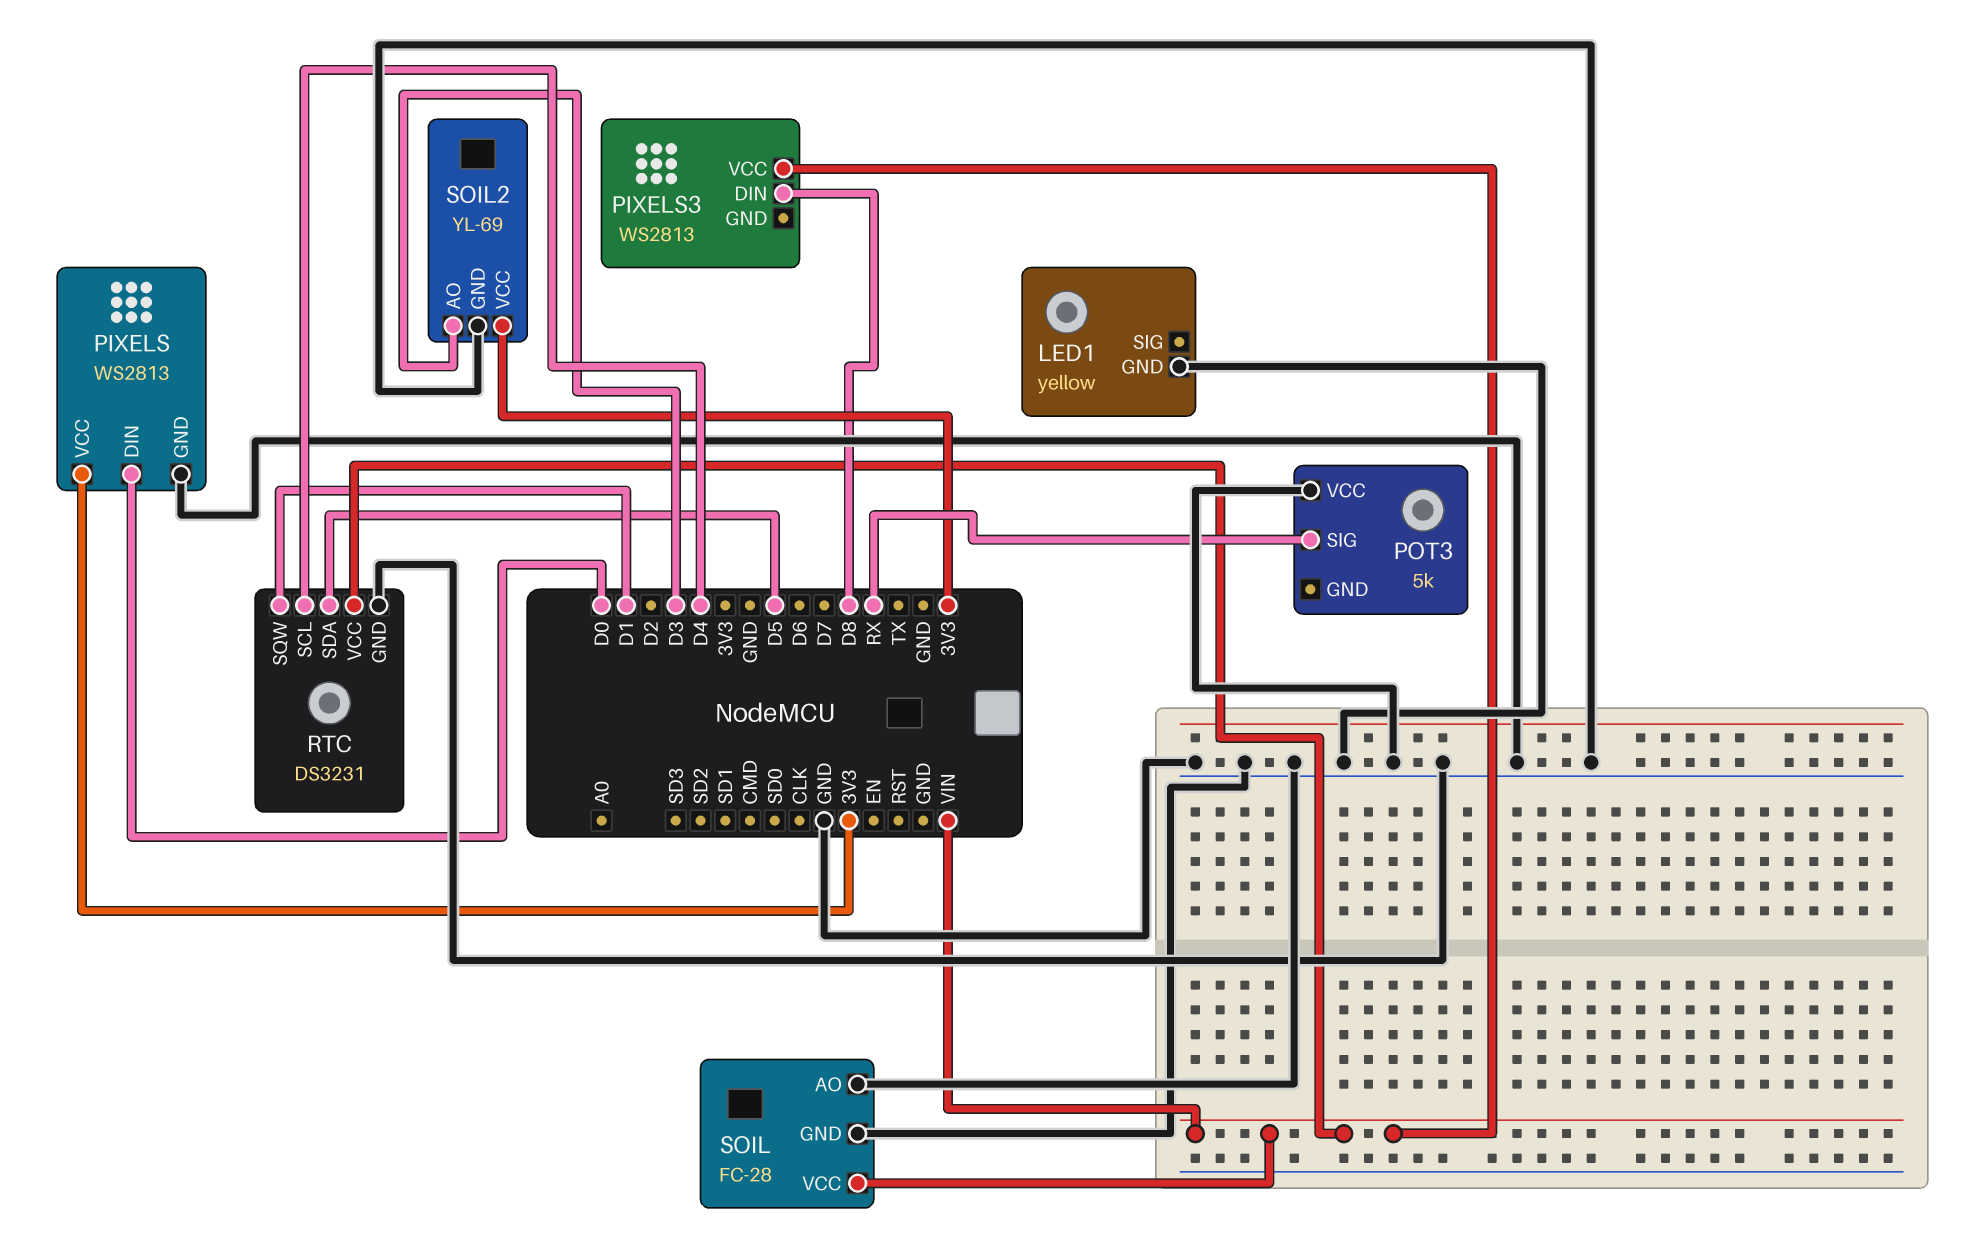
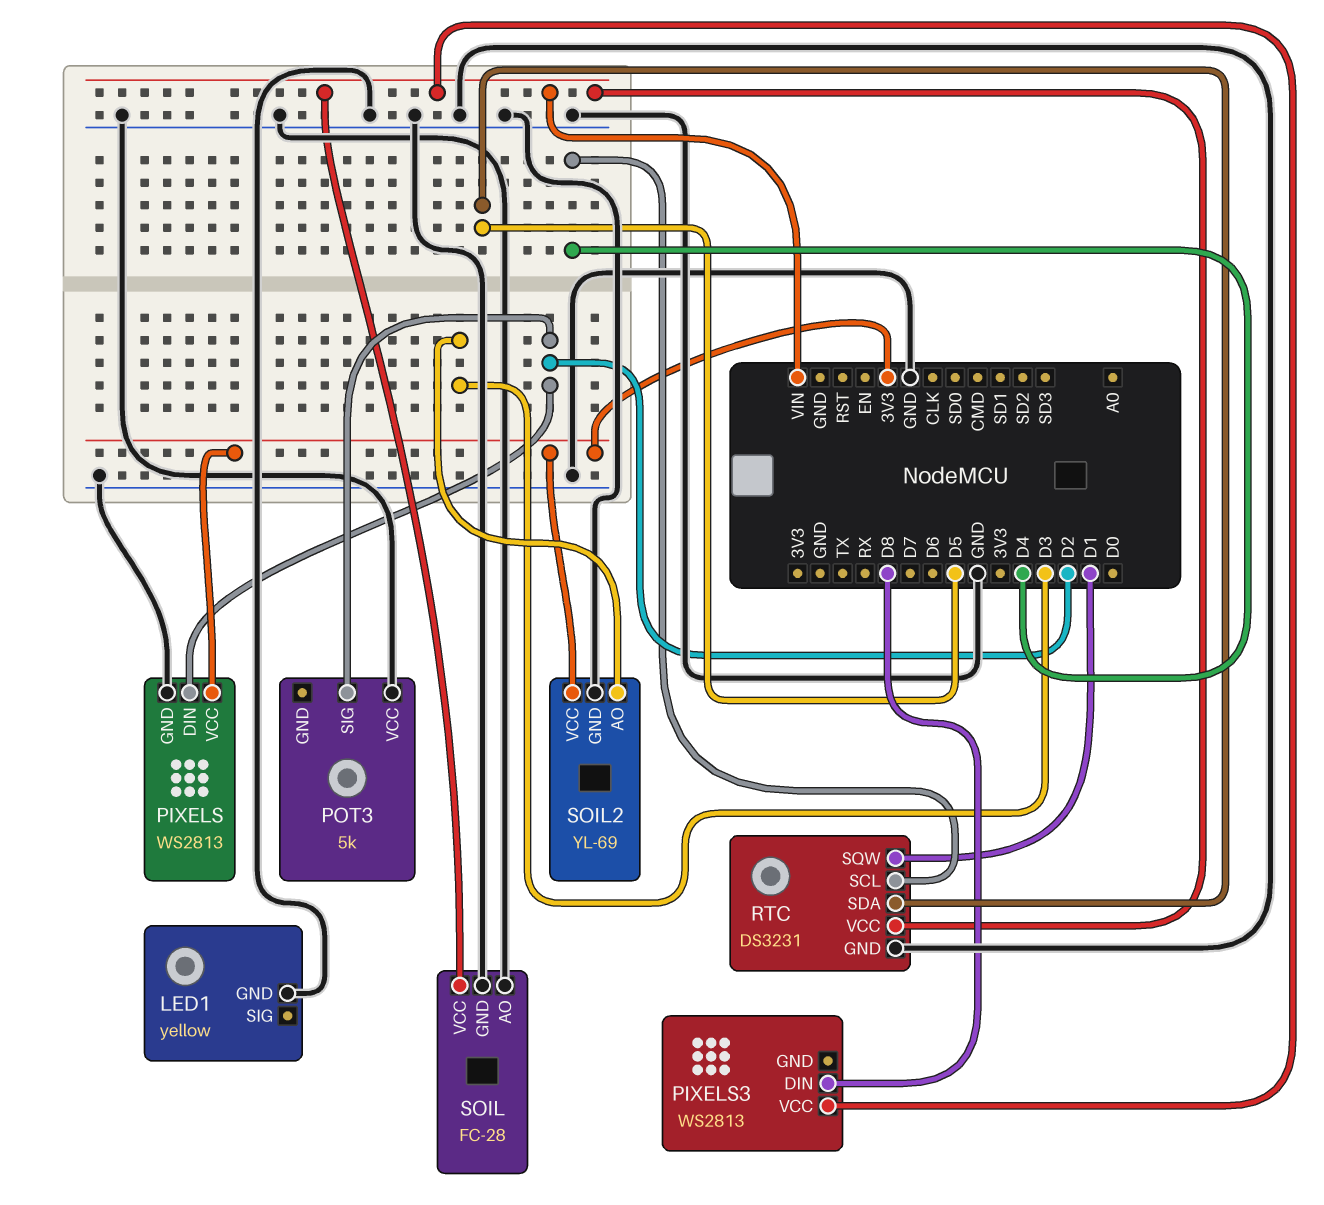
PIXELS pin DIN: D0 -> D2
POT3 pin SIG: RX -> D2

